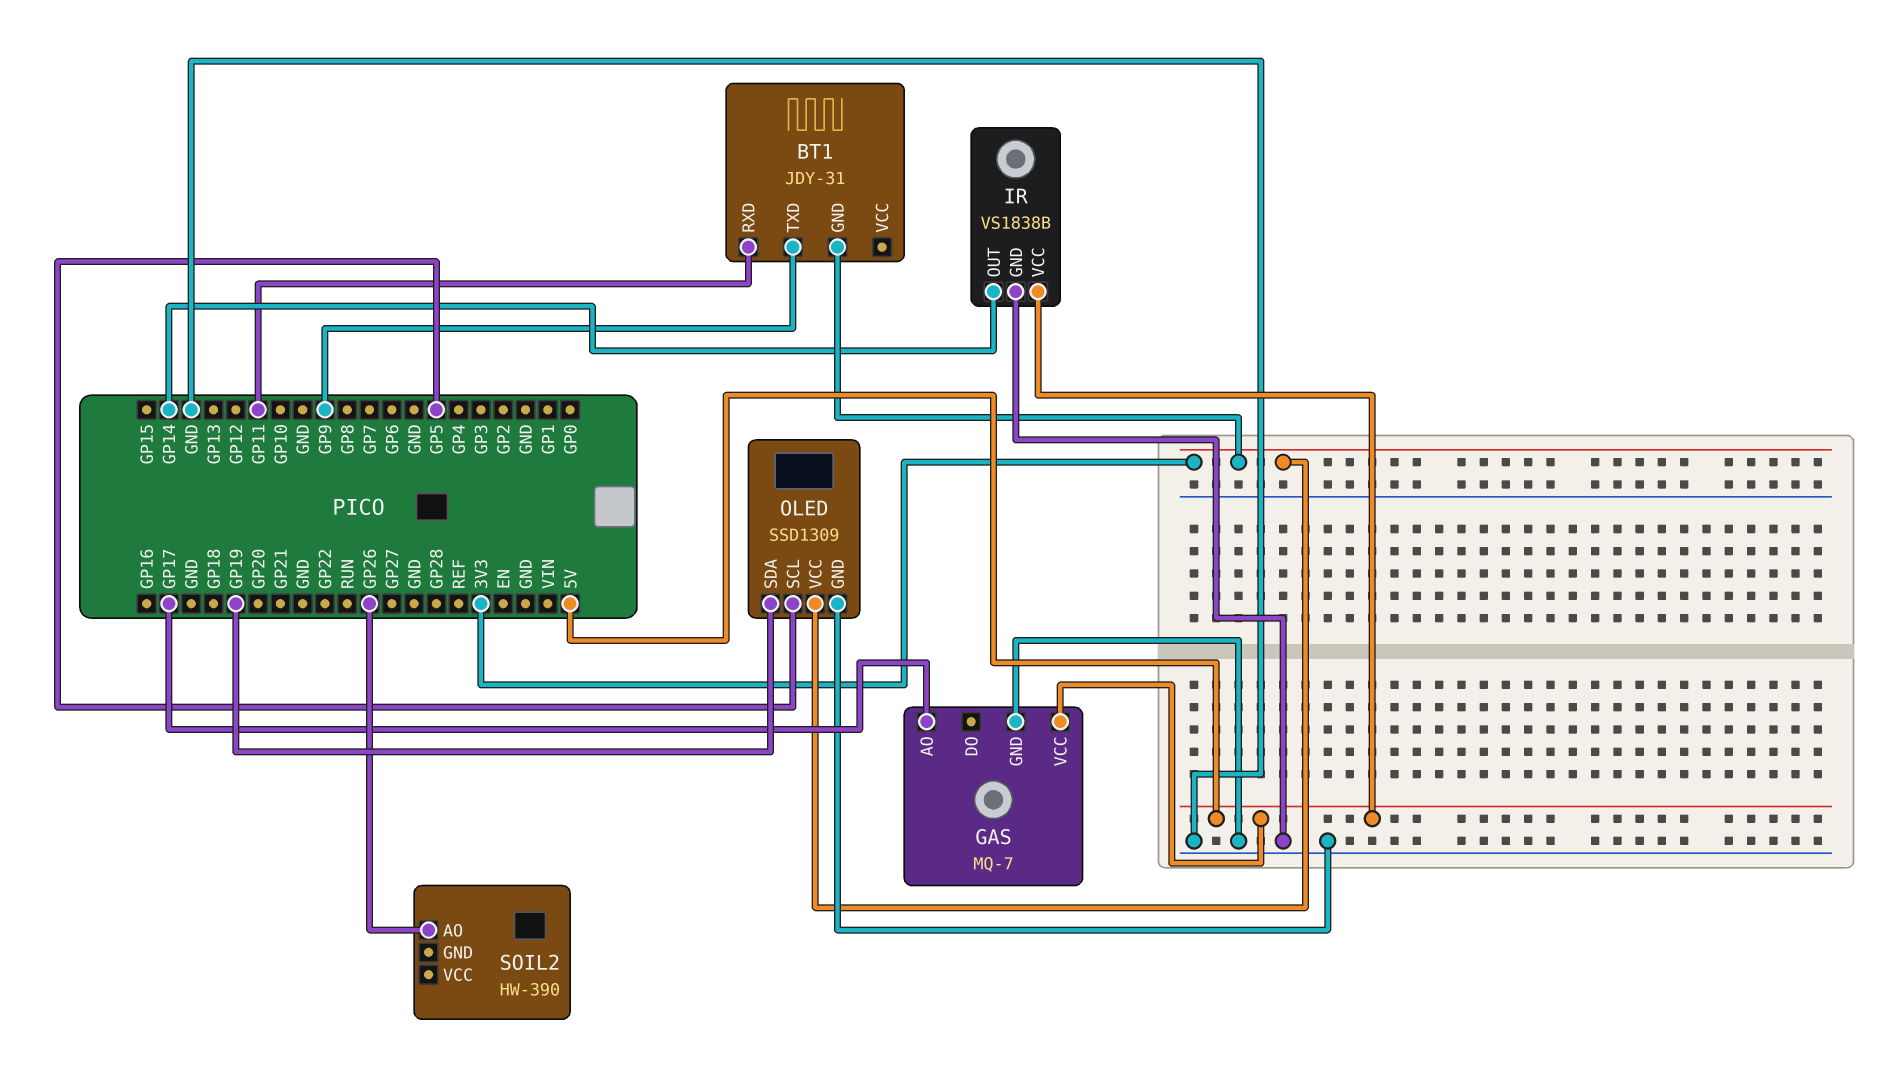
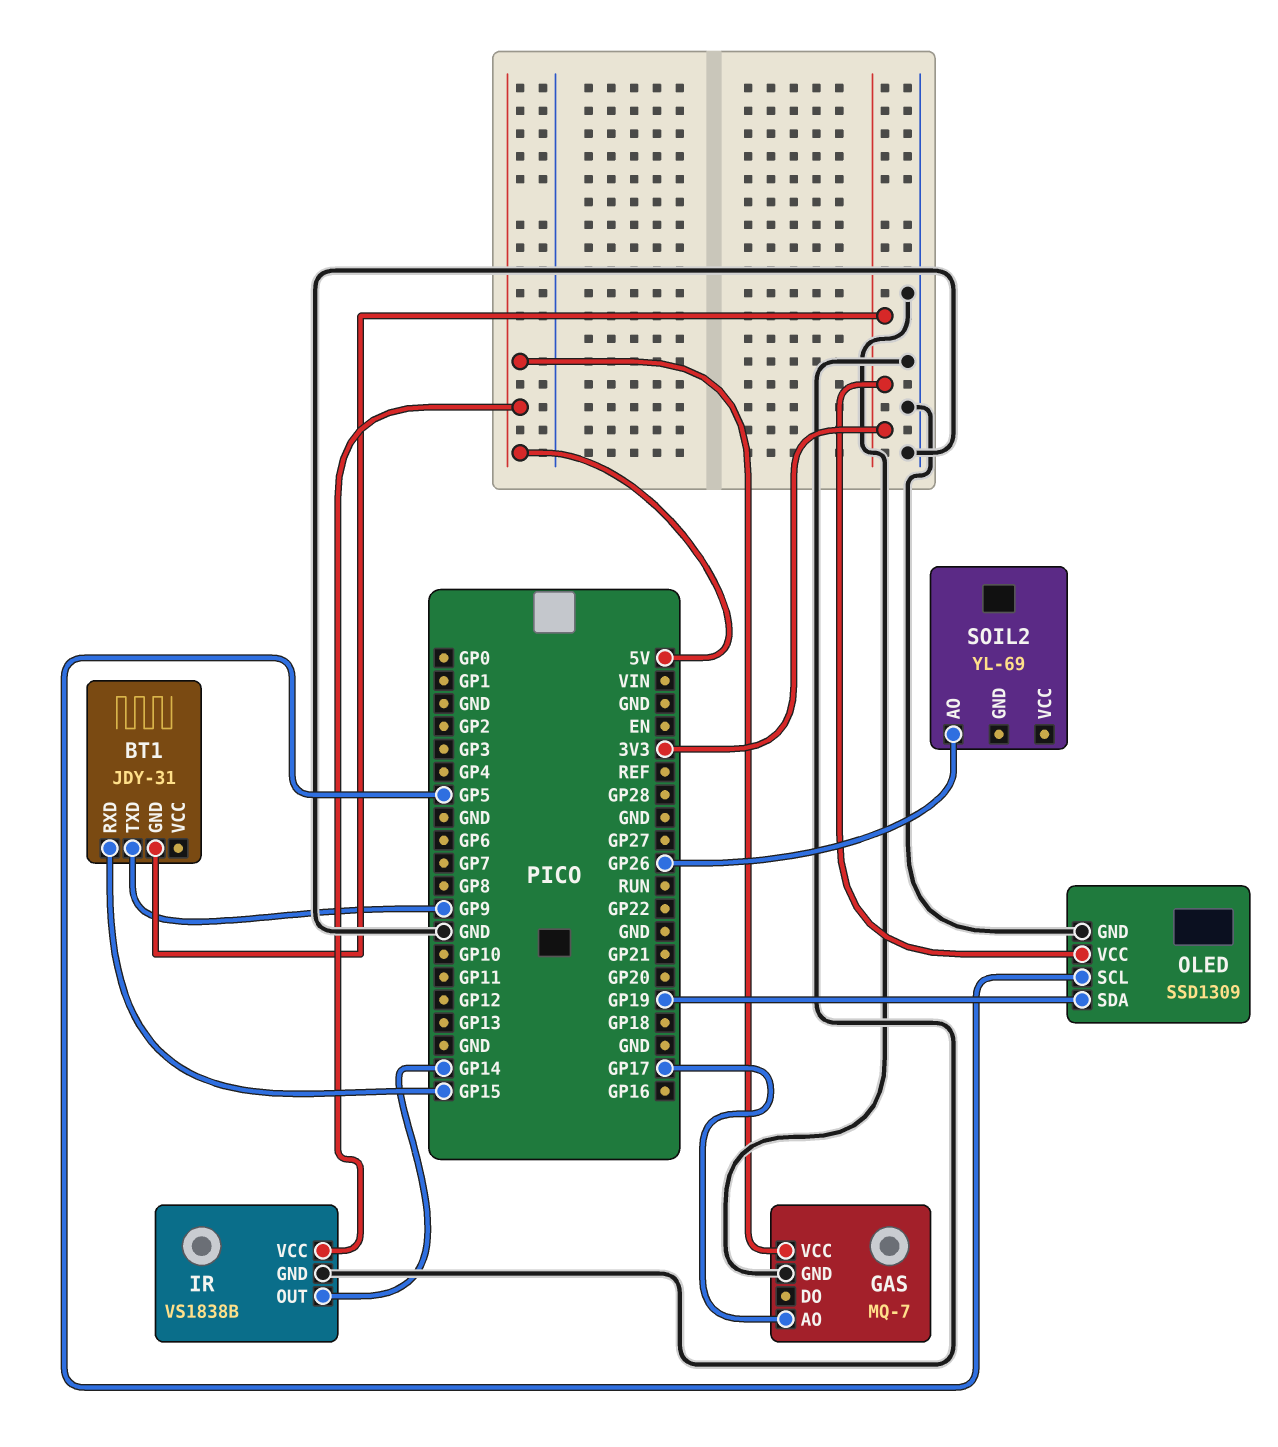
BT1 pin RXD: GP11 -> GP15
SOIL2: HW-390 -> YL-69

